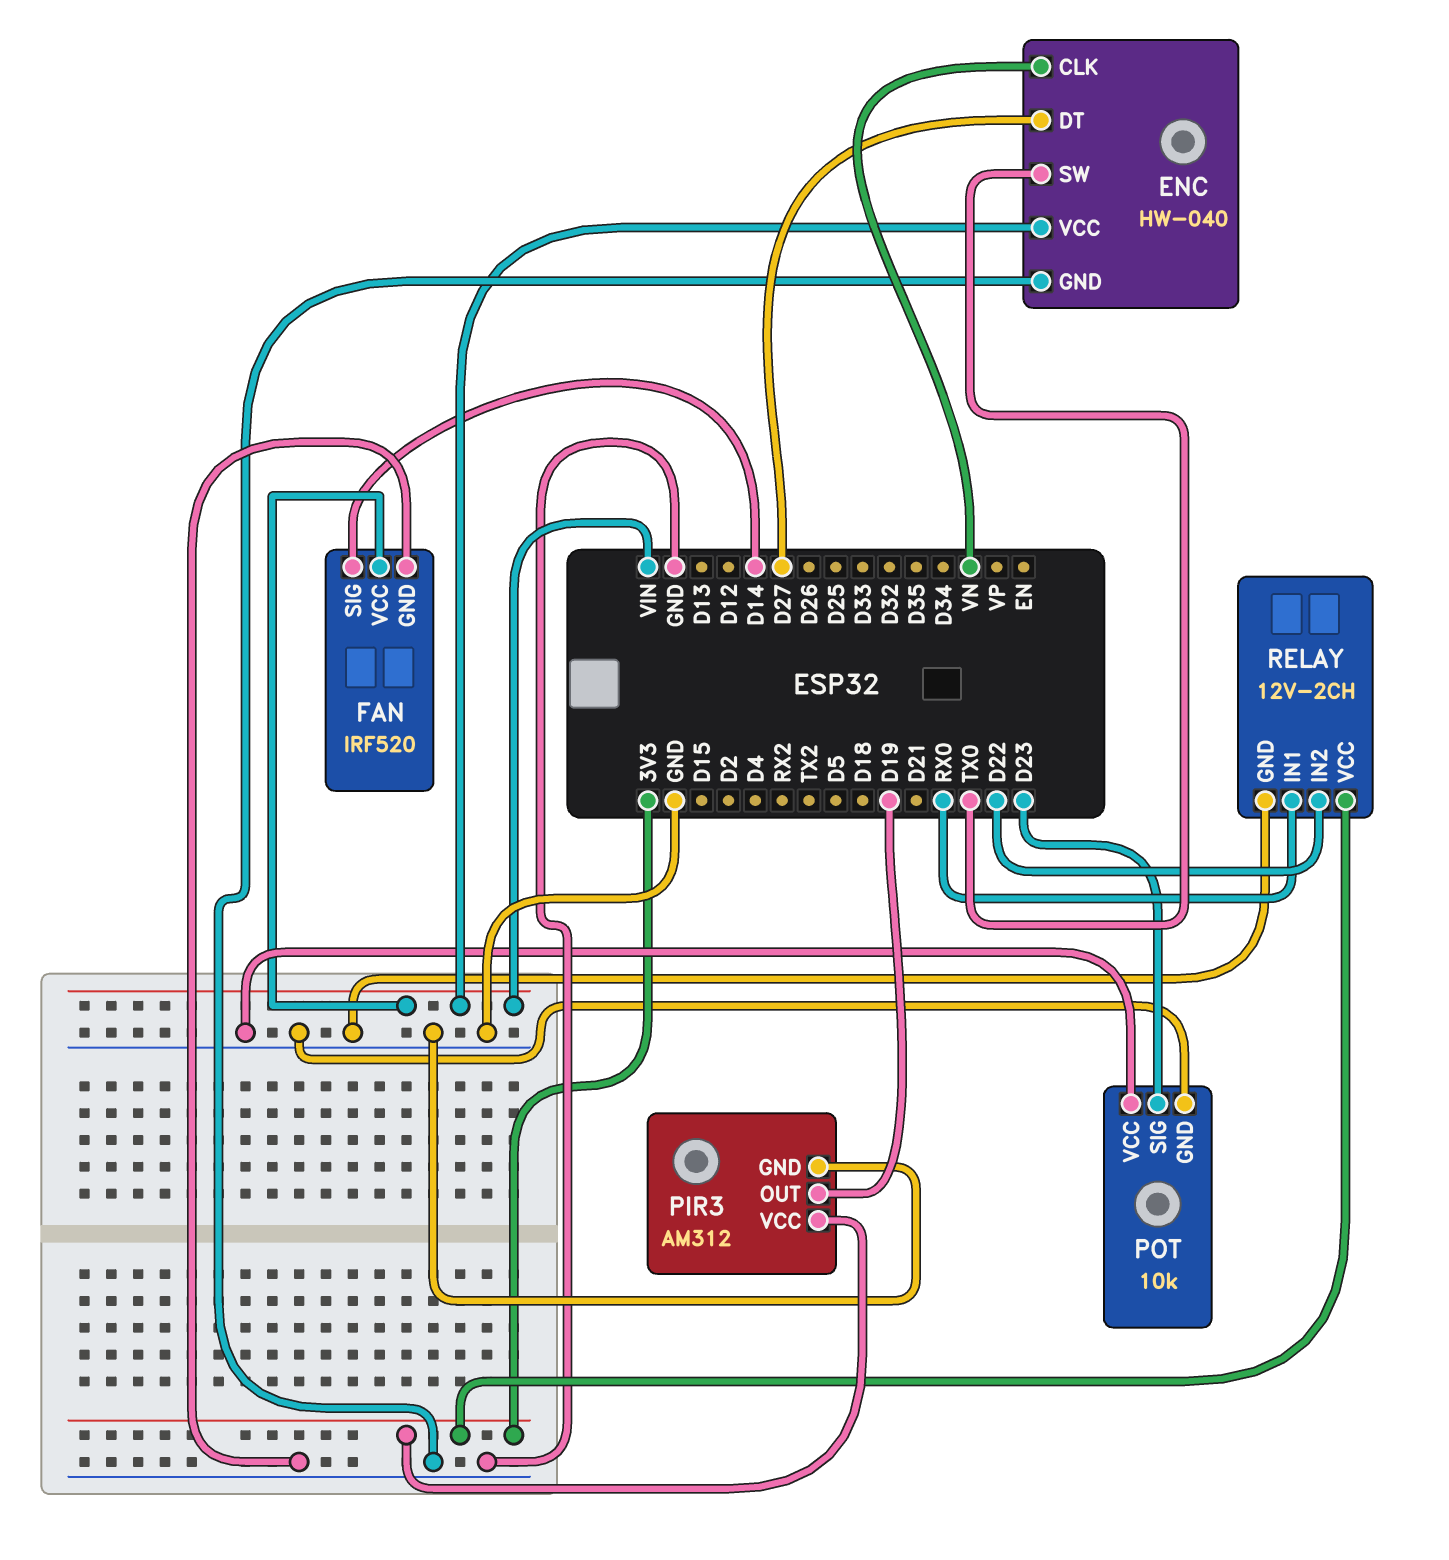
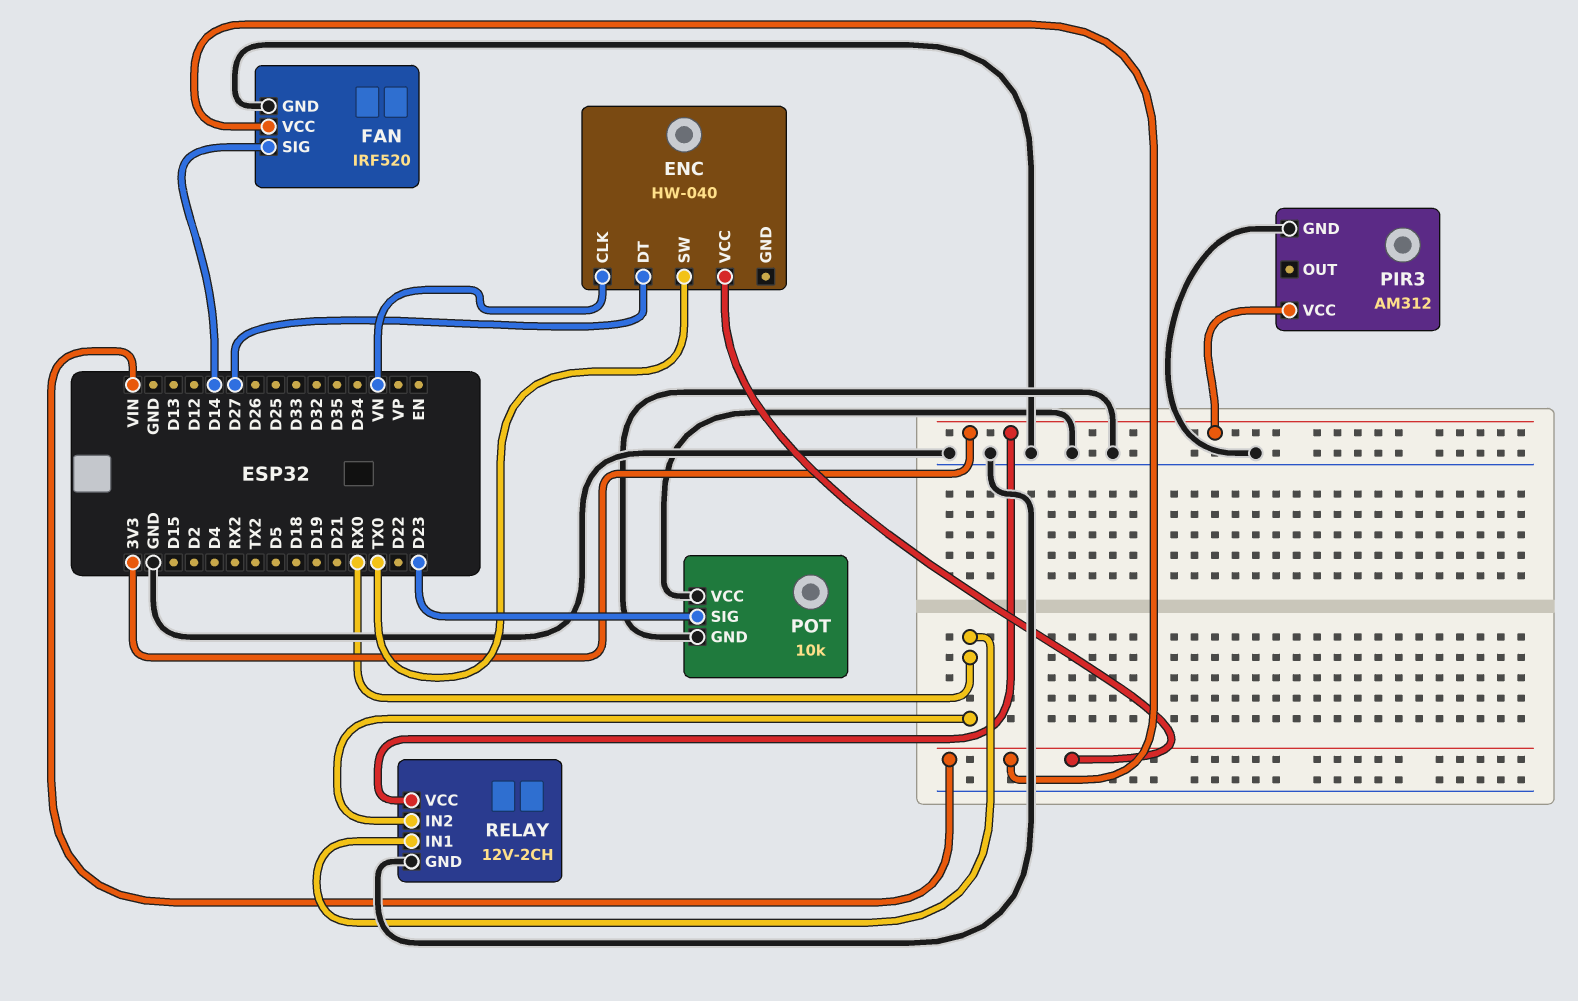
ENC pin GND: GND -> none
PIR3 pin OUT: D19 -> none
RELAY pin IN2: D22 -> RX0

